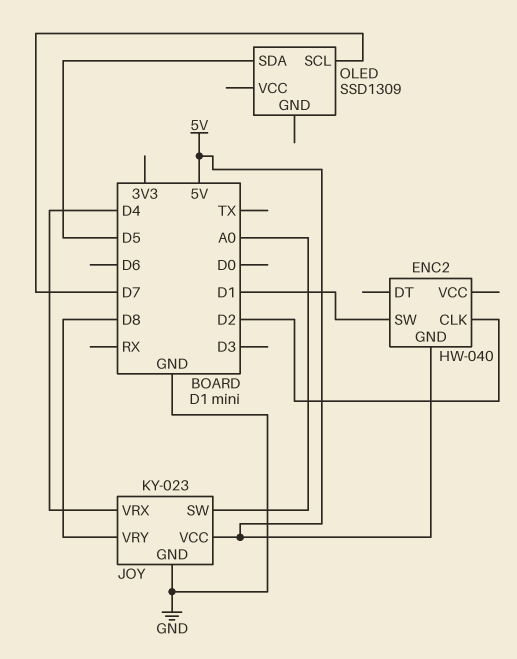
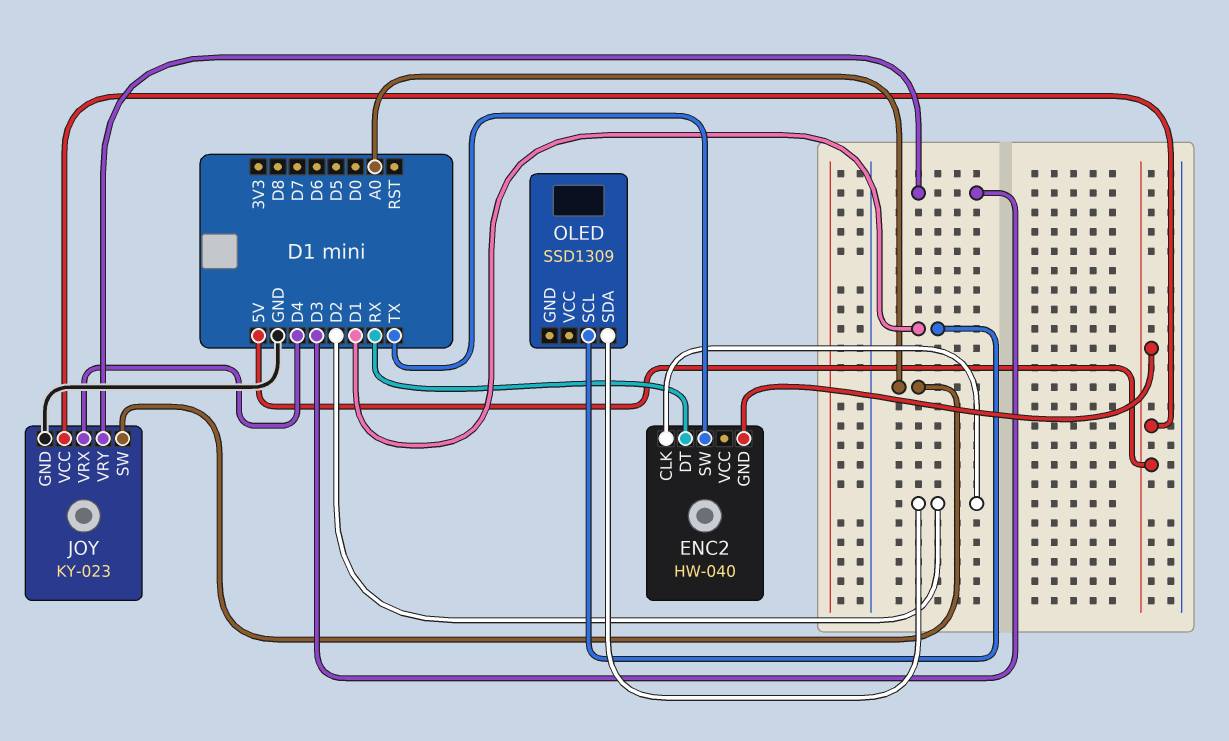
ENC2 pin DT: none -> RX
ENC2 pin SW: D1 -> TX
JOY pin VRY: D8 -> D3
OLED pin SCL: D7 -> D1
OLED pin SDA: D5 -> D2

